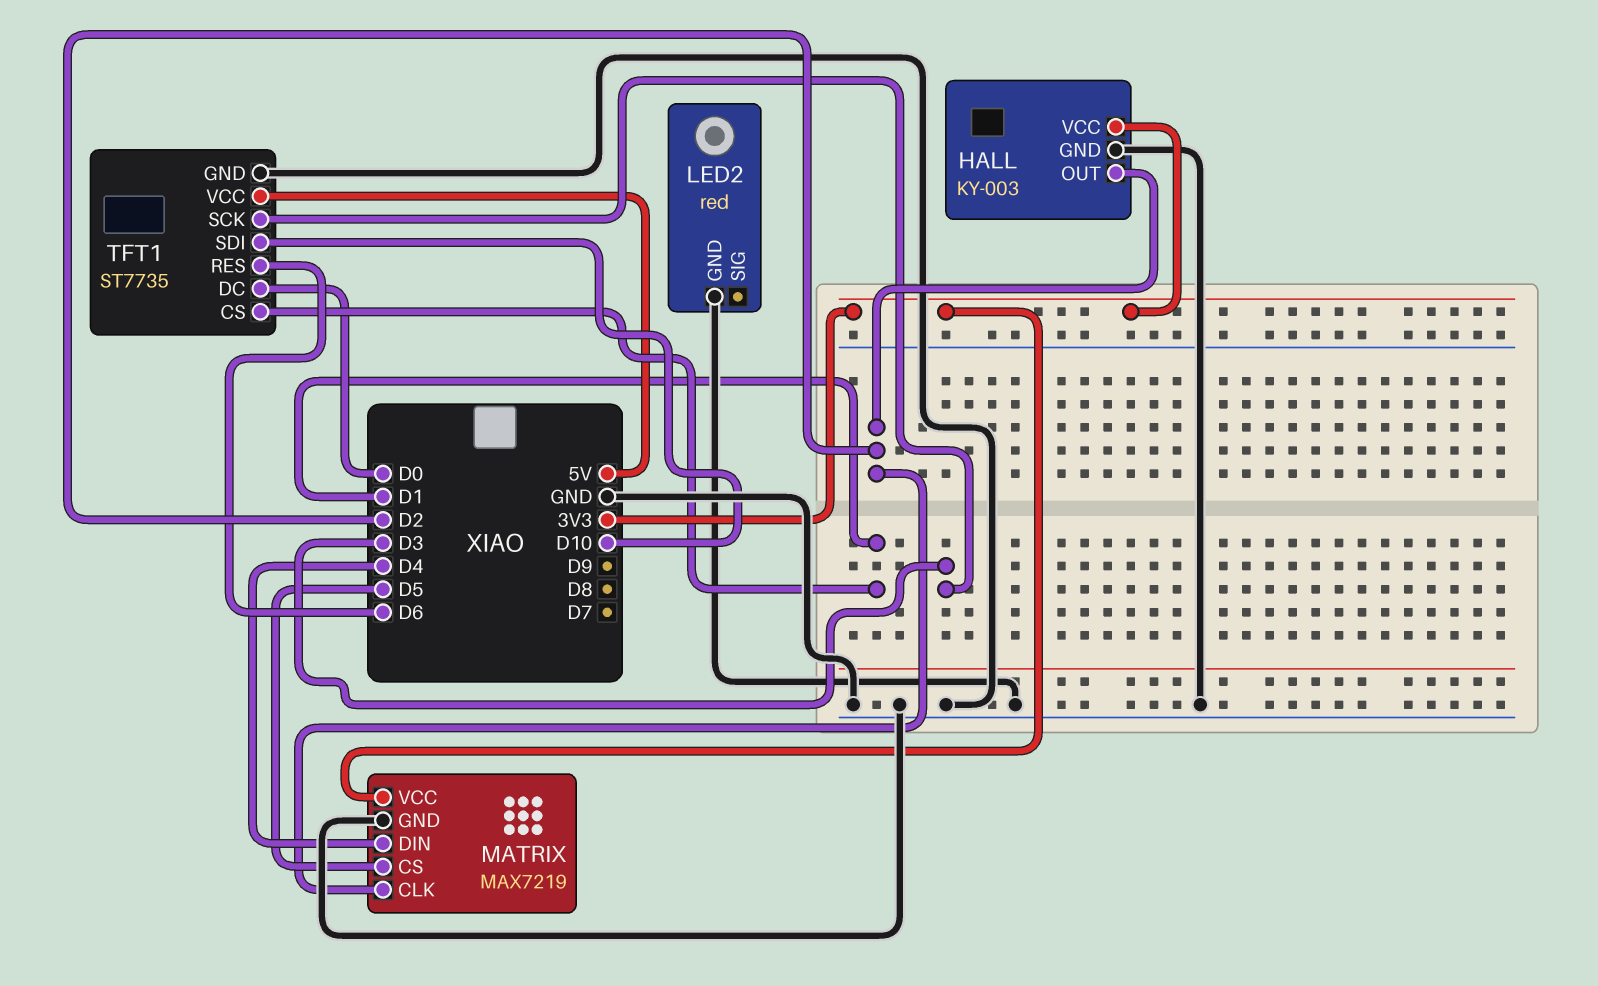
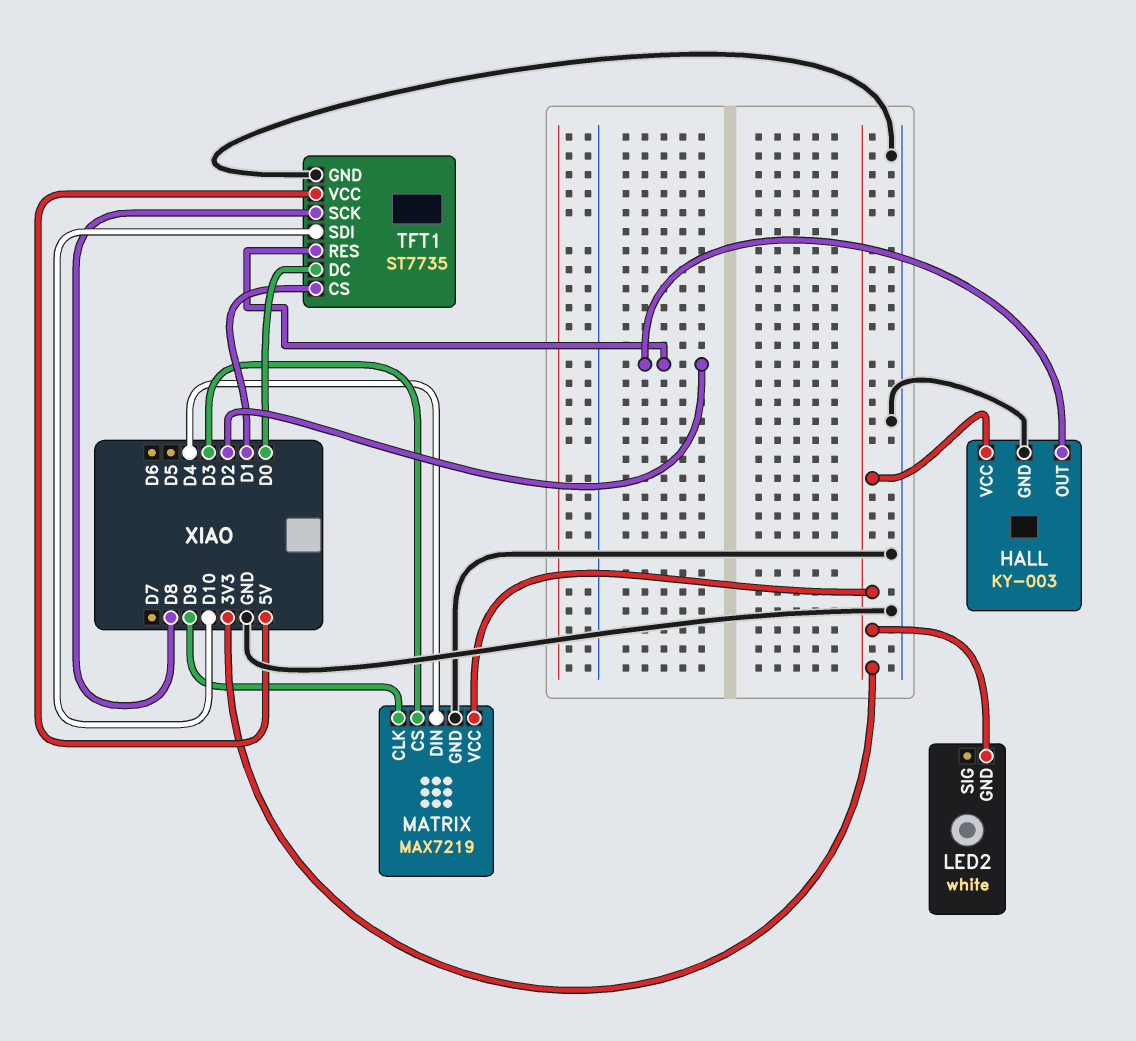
LED2: red -> white
LED2 pin GND: GND -> 3V3
MATRIX pin CLK: D2 -> D9
MATRIX pin CS: D5 -> D3
TFT1 pin RES: D6 -> D2
TFT1 pin SCK: D3 -> D8

